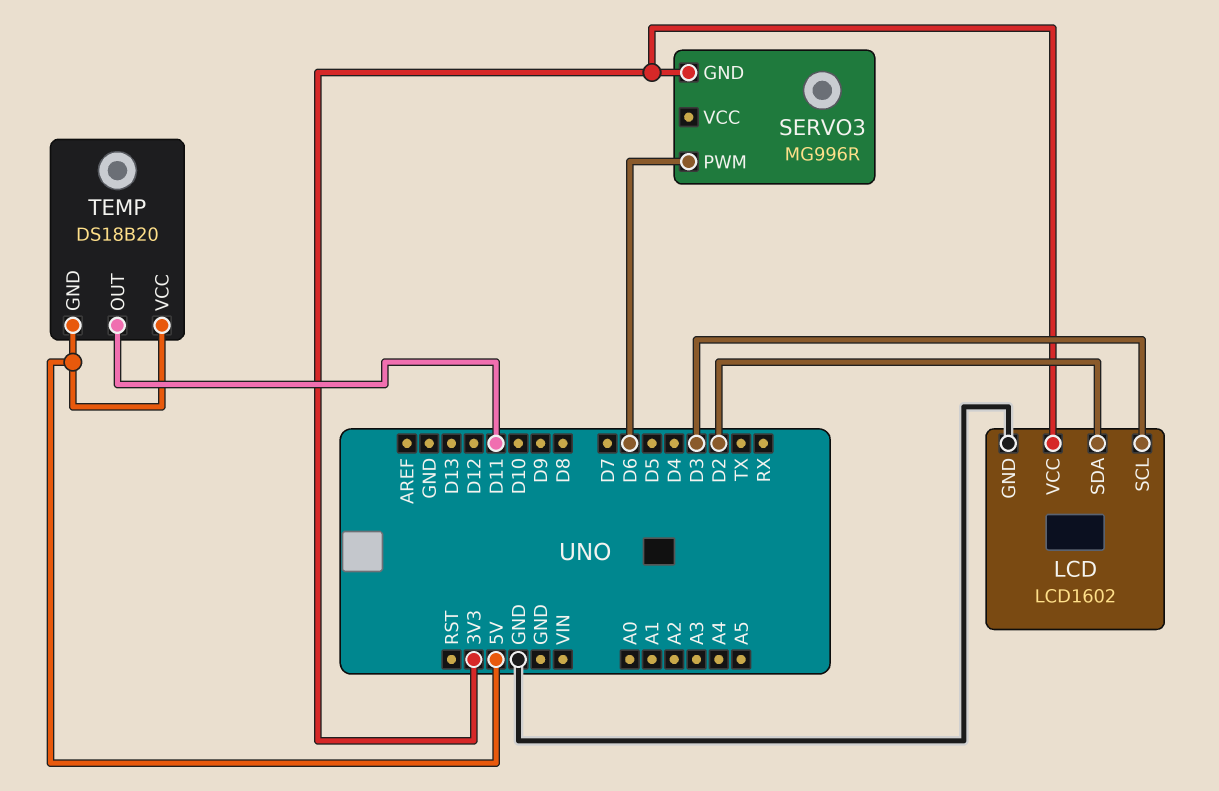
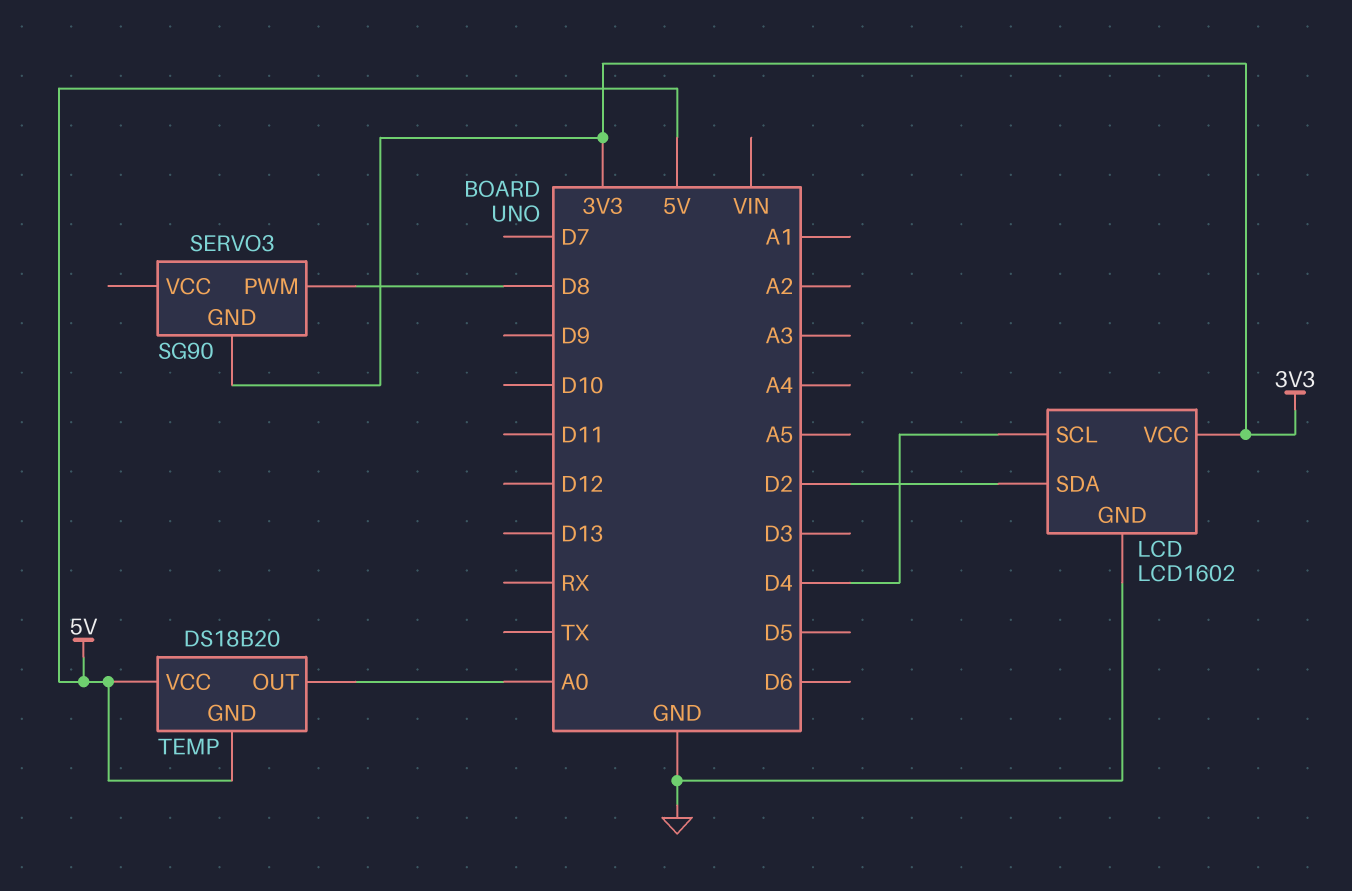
LCD pin SCL: D3 -> D4
SERVO3: MG996R -> SG90
SERVO3 pin PWM: D6 -> D8
TEMP pin OUT: D11 -> A0

